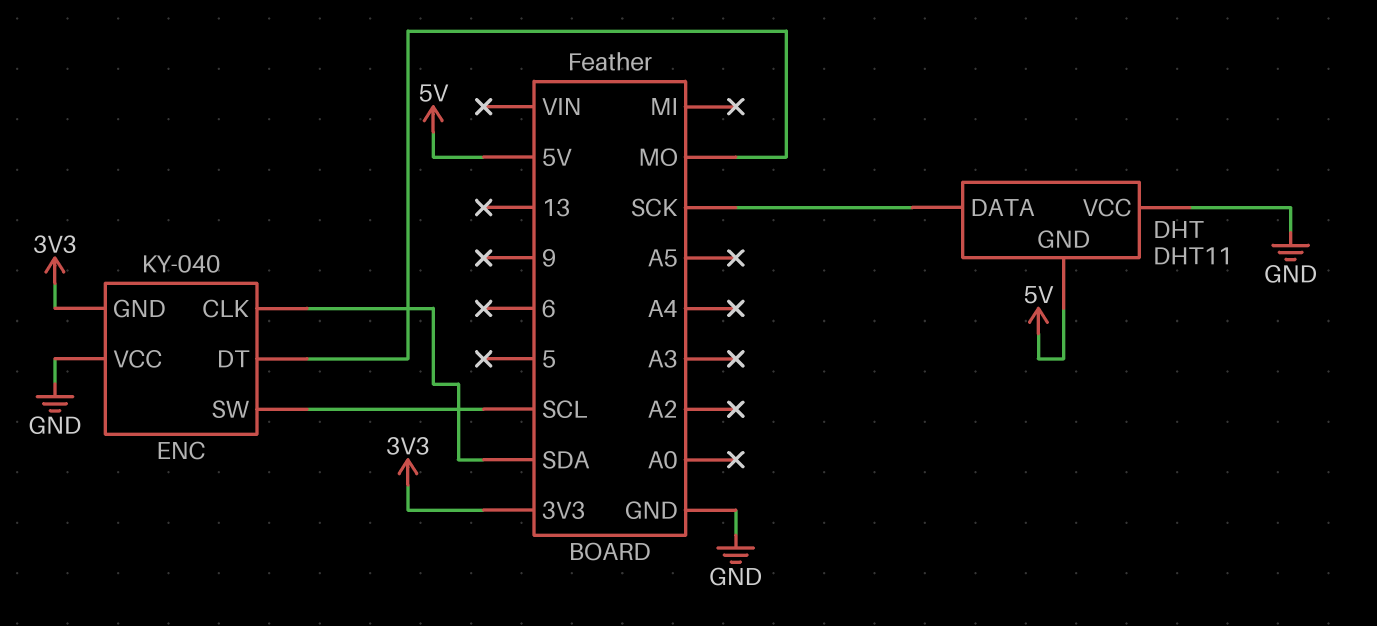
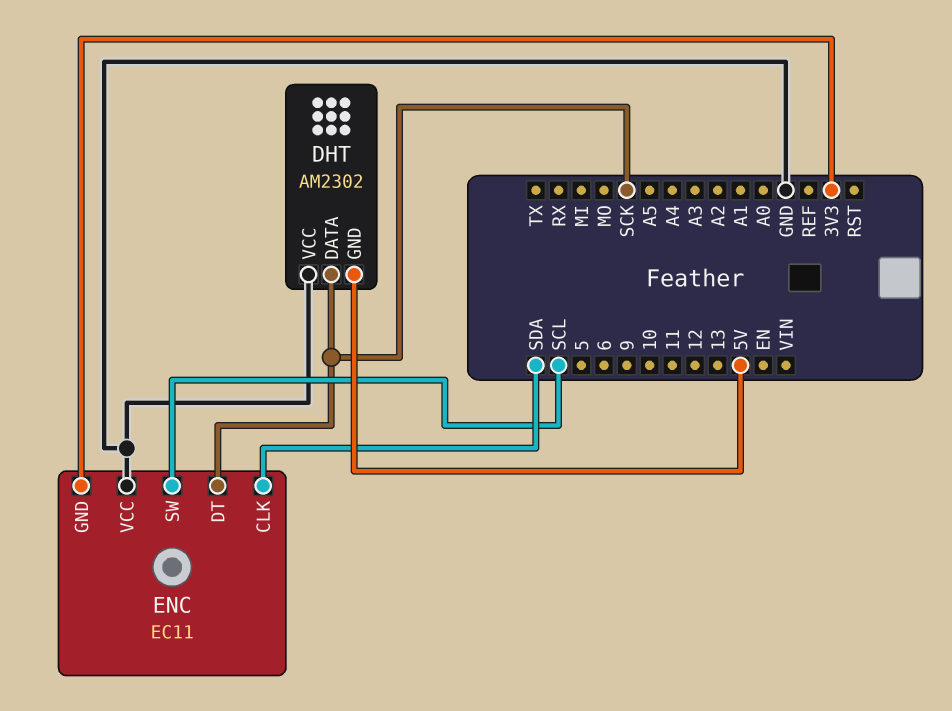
DHT: DHT11 -> AM2302
ENC: KY-040 -> EC11
ENC pin DT: MO -> SCK

